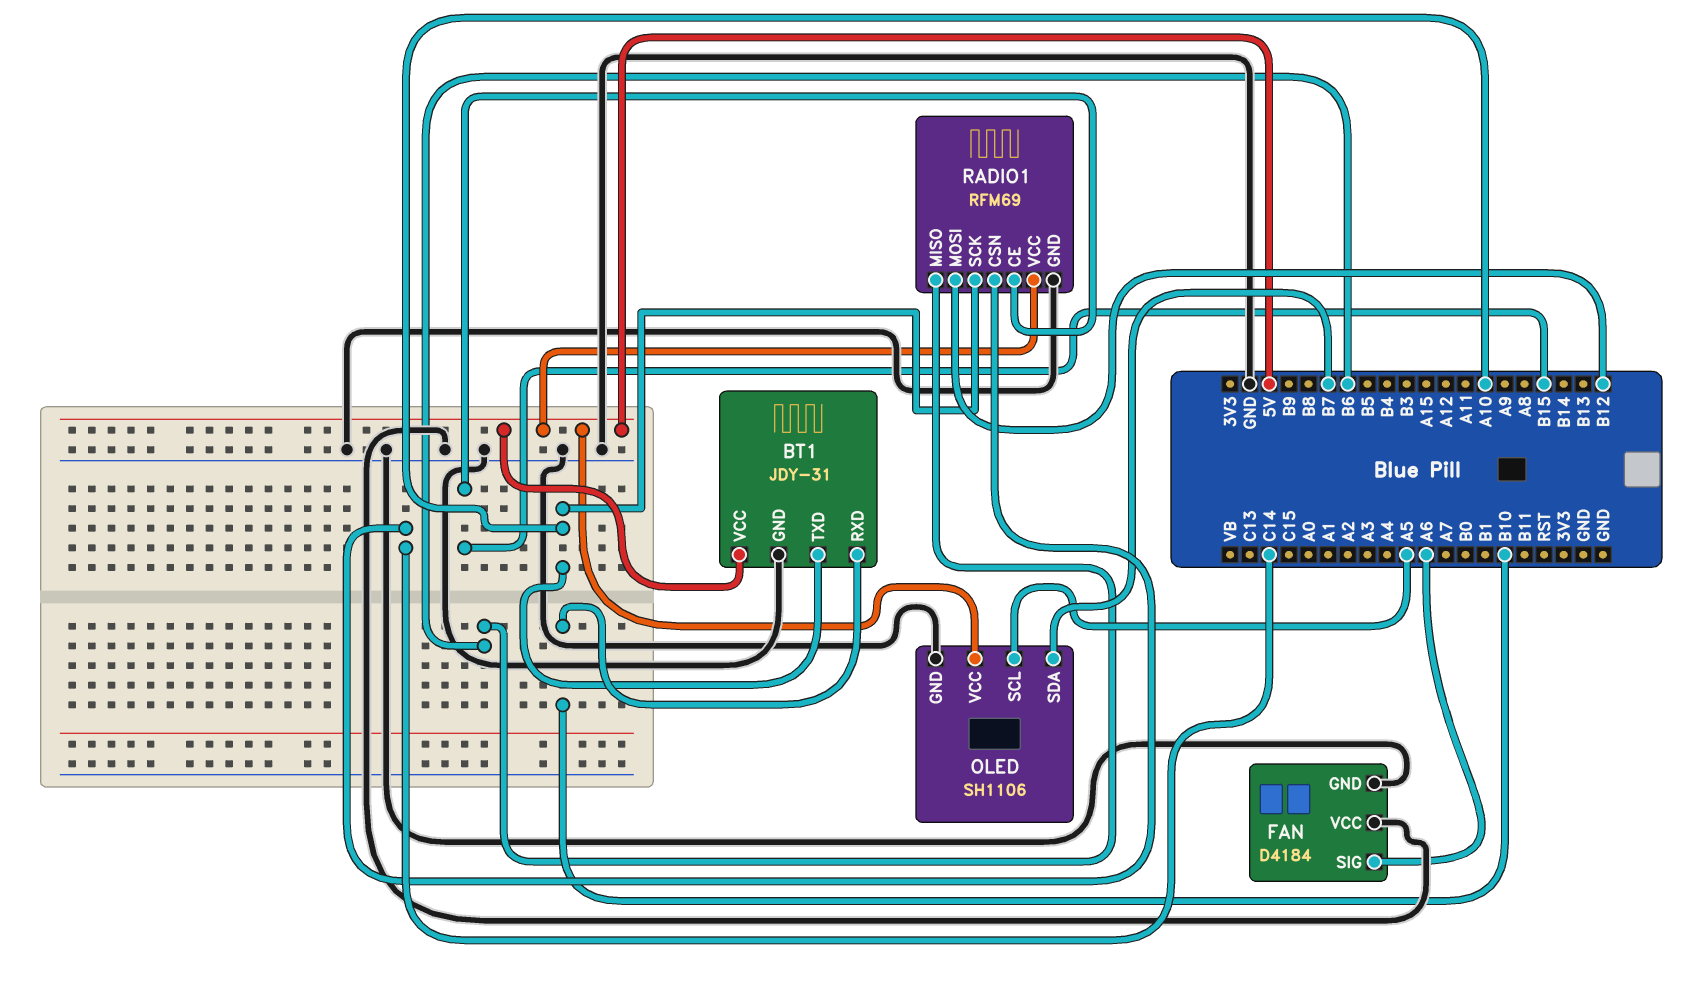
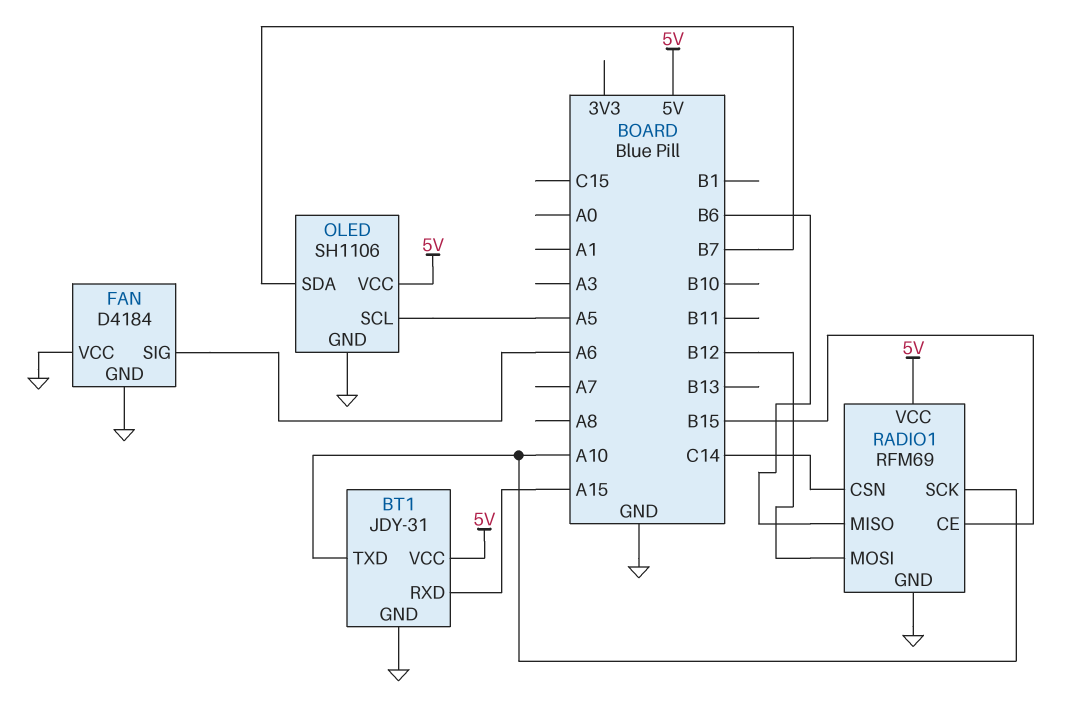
BT1 pin RXD: B10 -> A15

